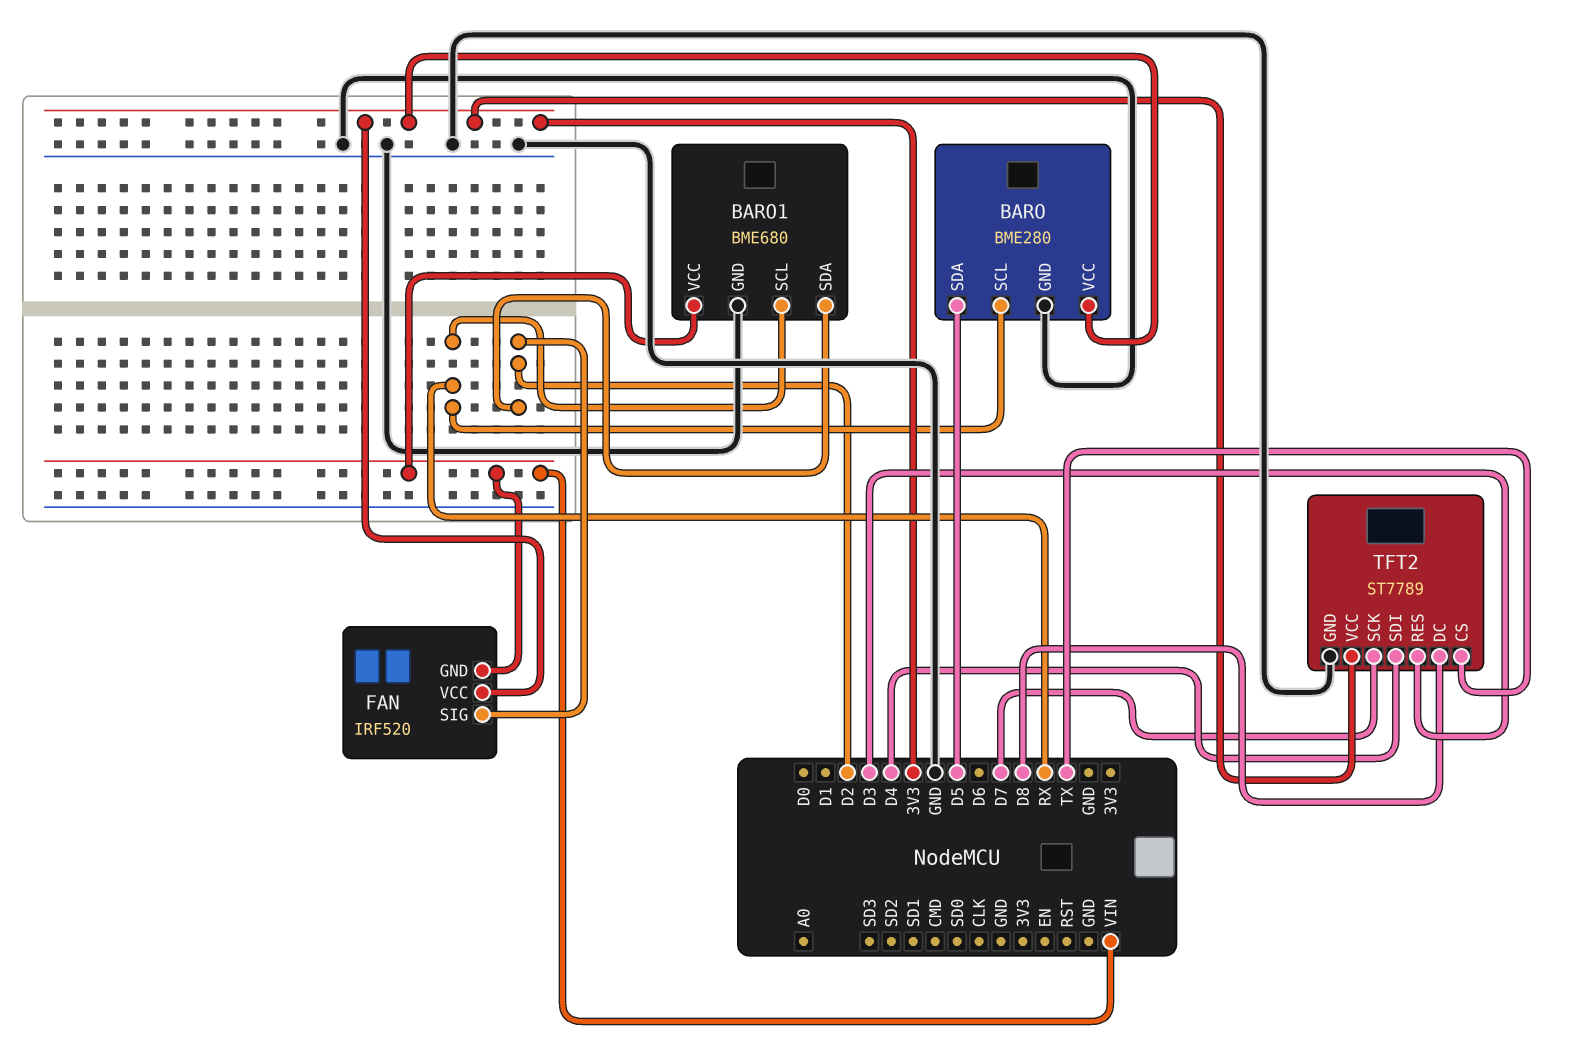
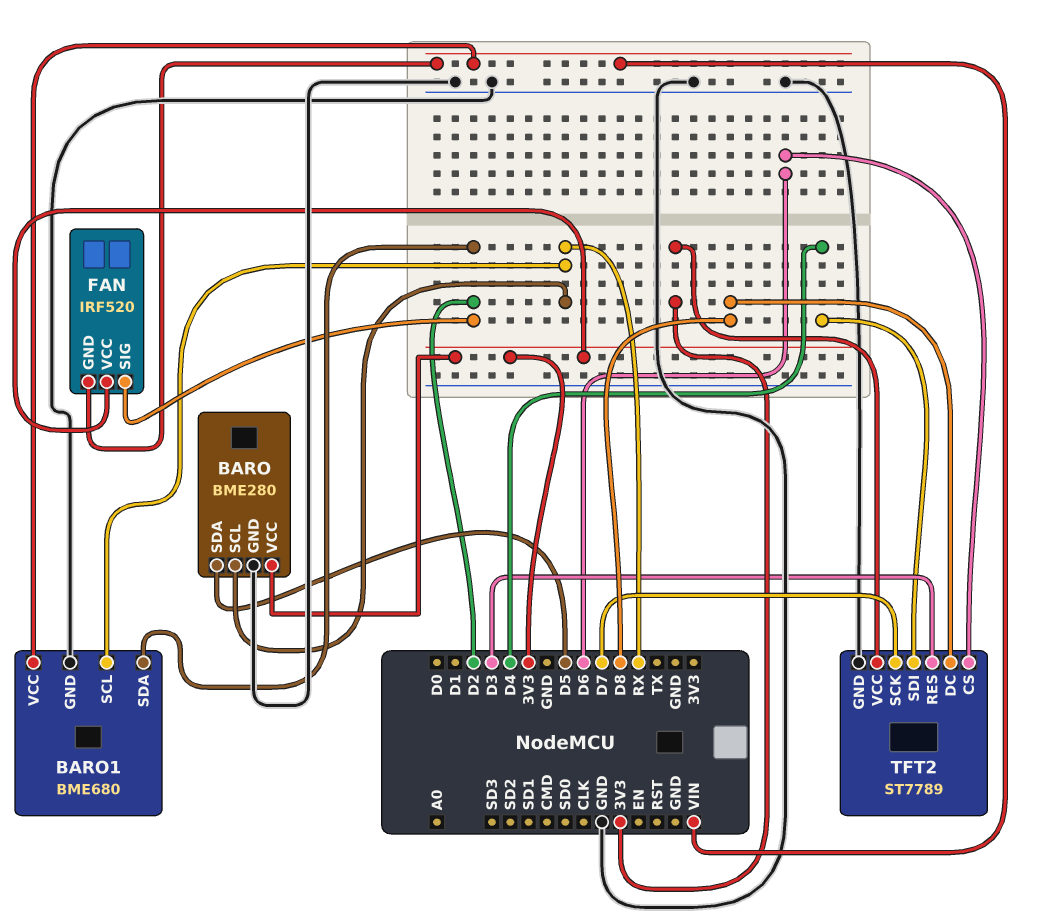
TFT2 pin CS: TX -> D6

